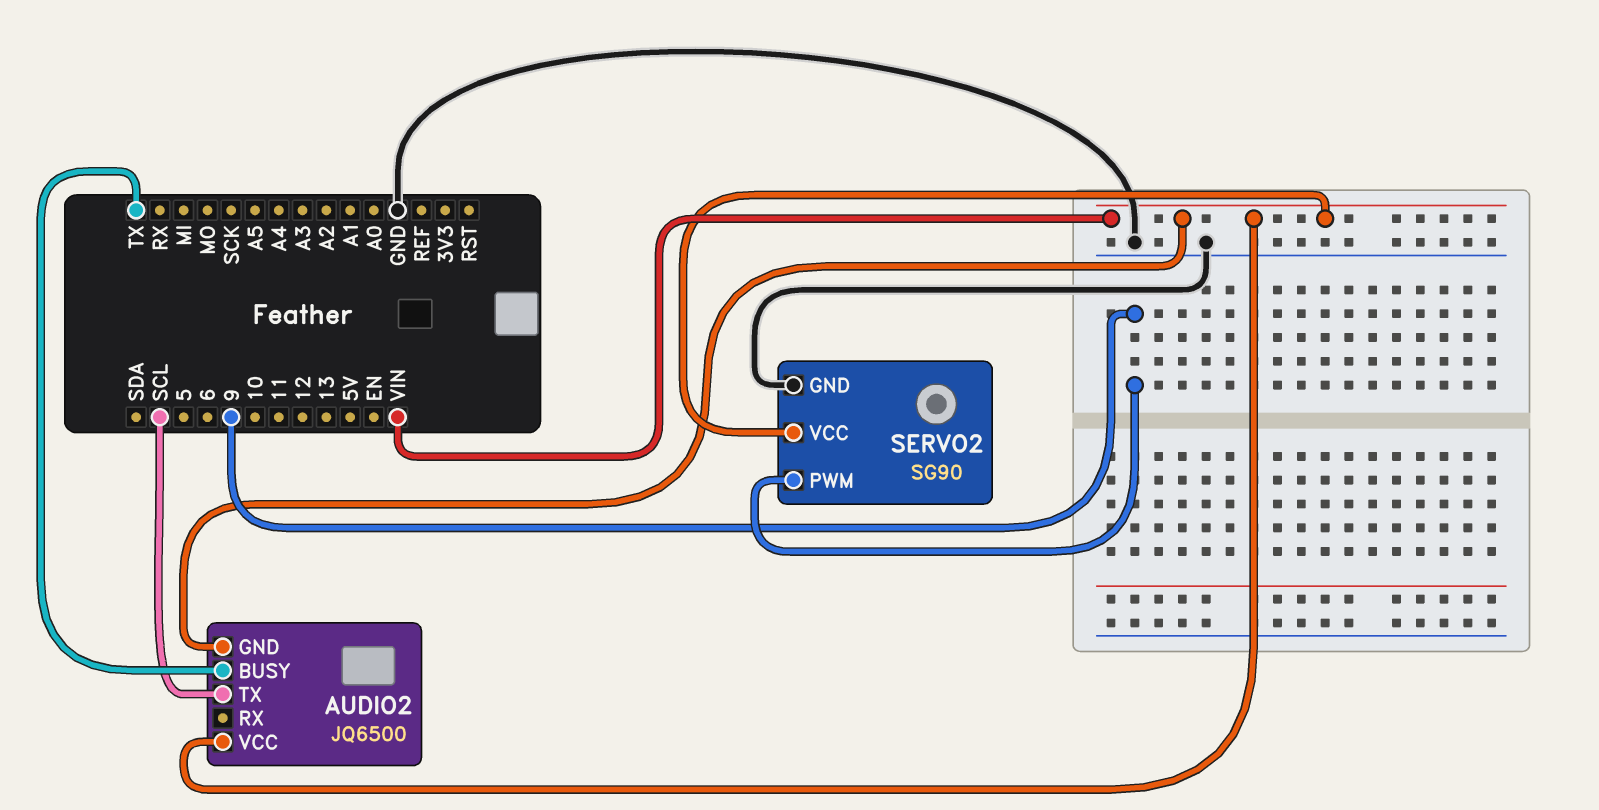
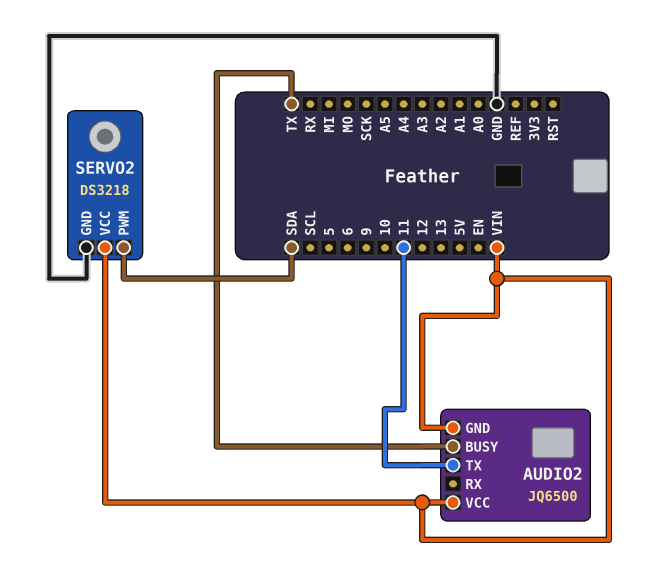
AUDIO2 pin TX: SCL -> 11
SERVO2: SG90 -> DS3218
SERVO2 pin PWM: 9 -> SDA

